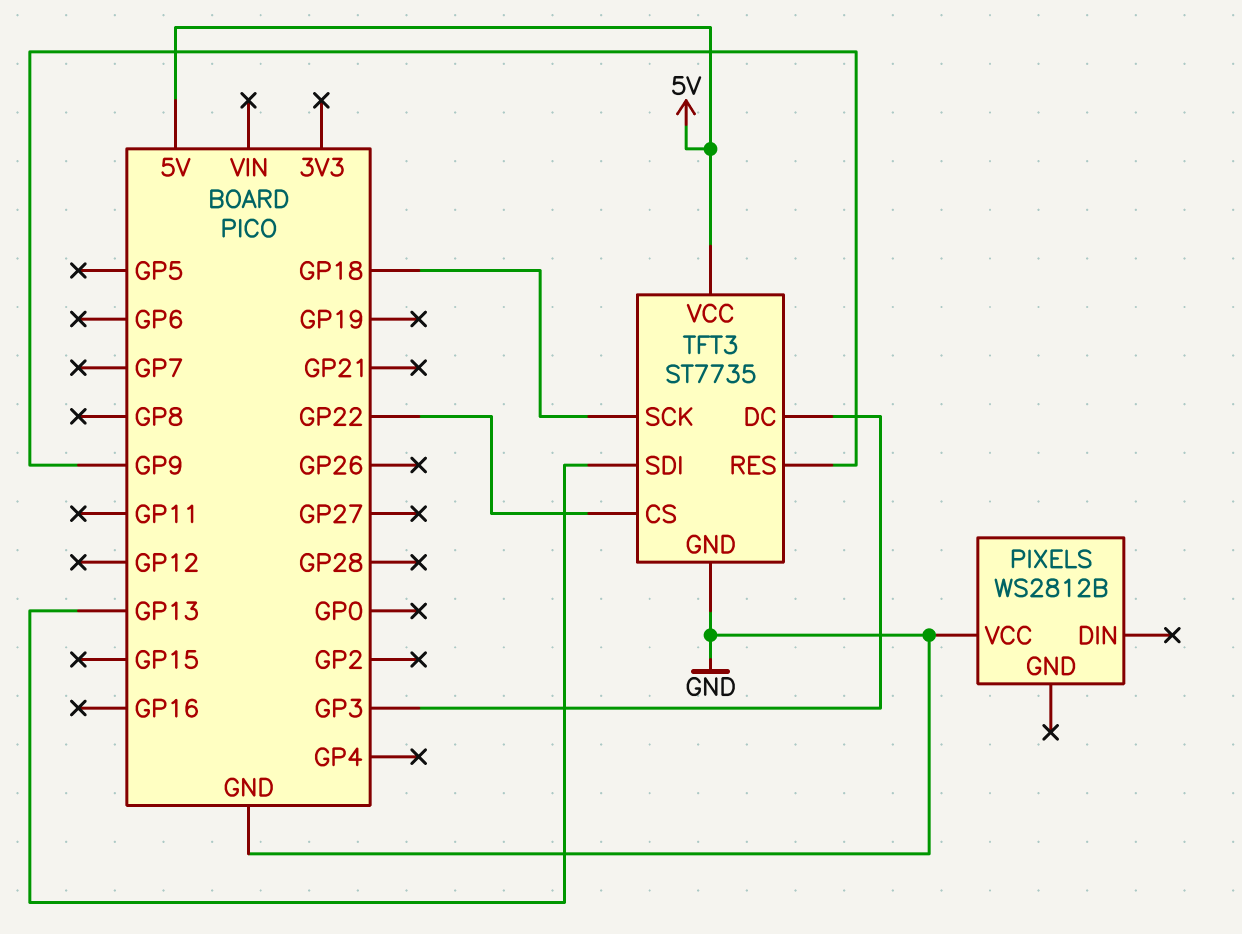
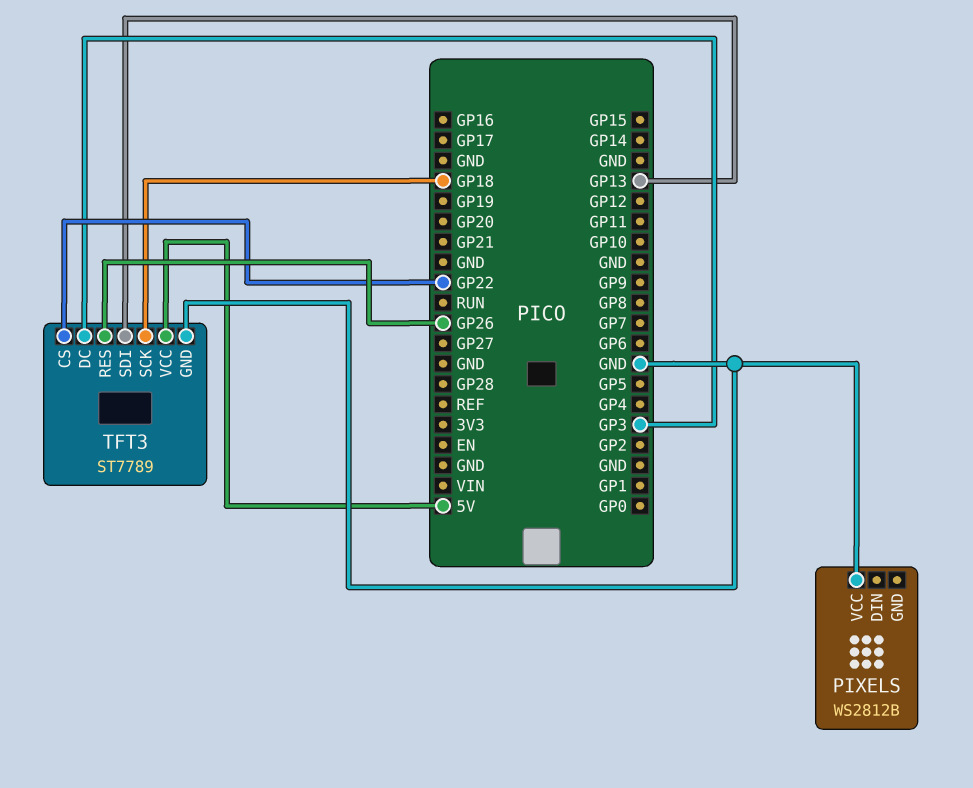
TFT3: ST7735 -> ST7789
TFT3 pin RES: GP9 -> GP26

